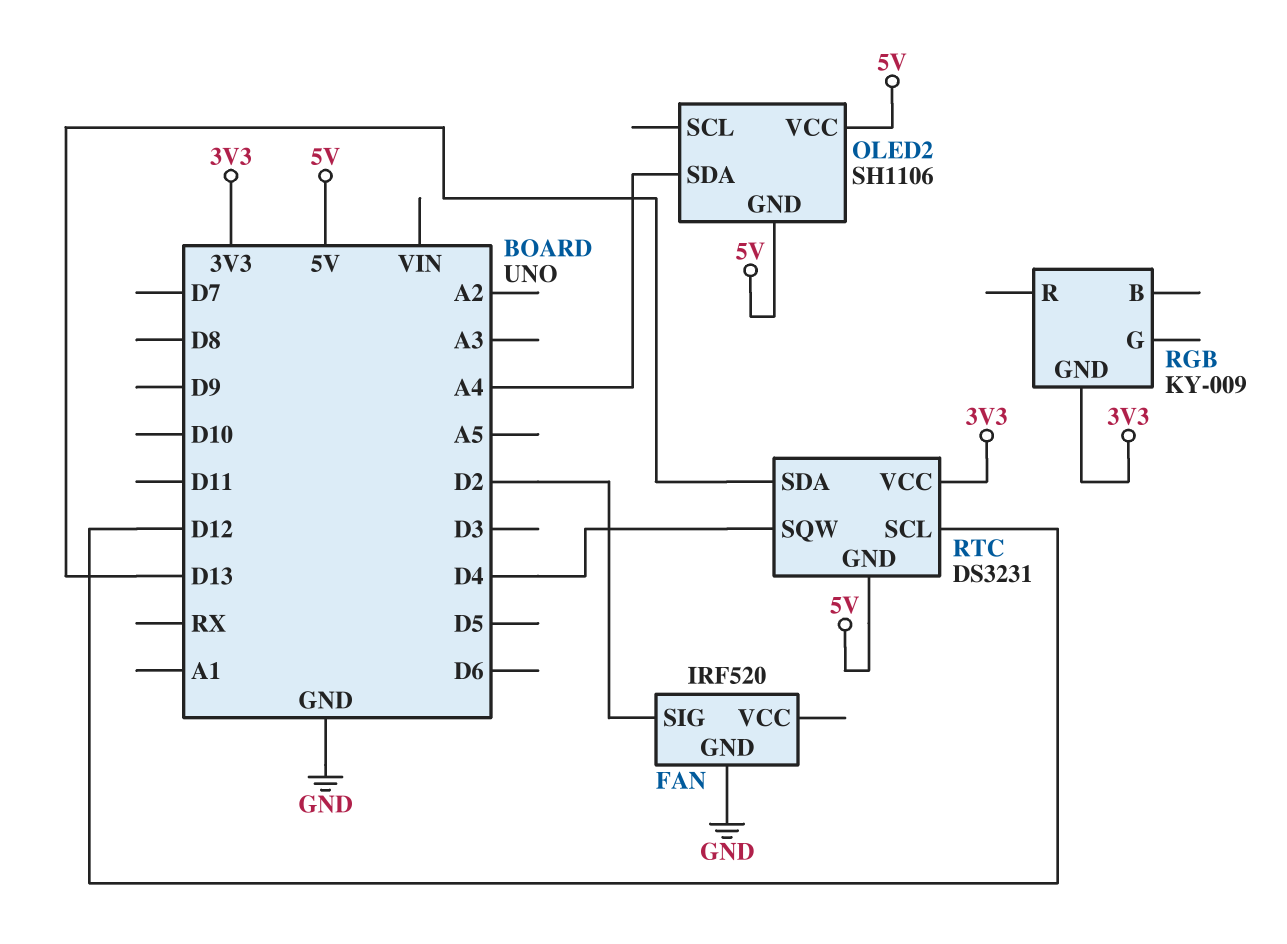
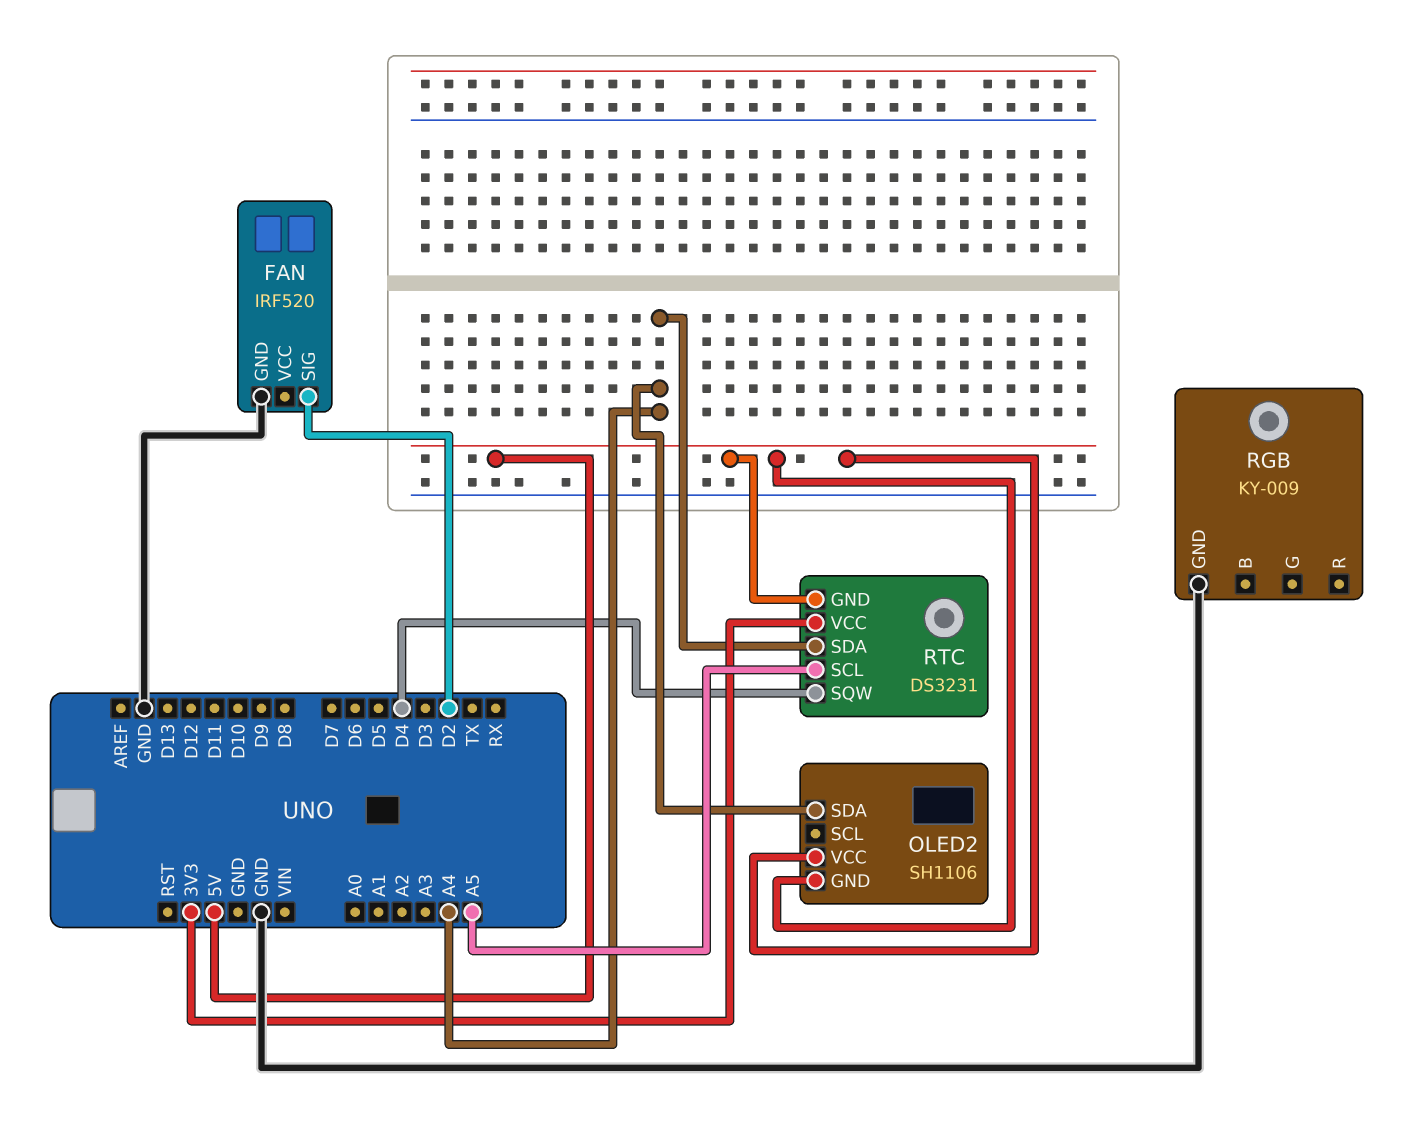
RGB pin GND: 3V3 -> GND
RTC pin SCL: D12 -> A5
RTC pin SDA: D13 -> A4

